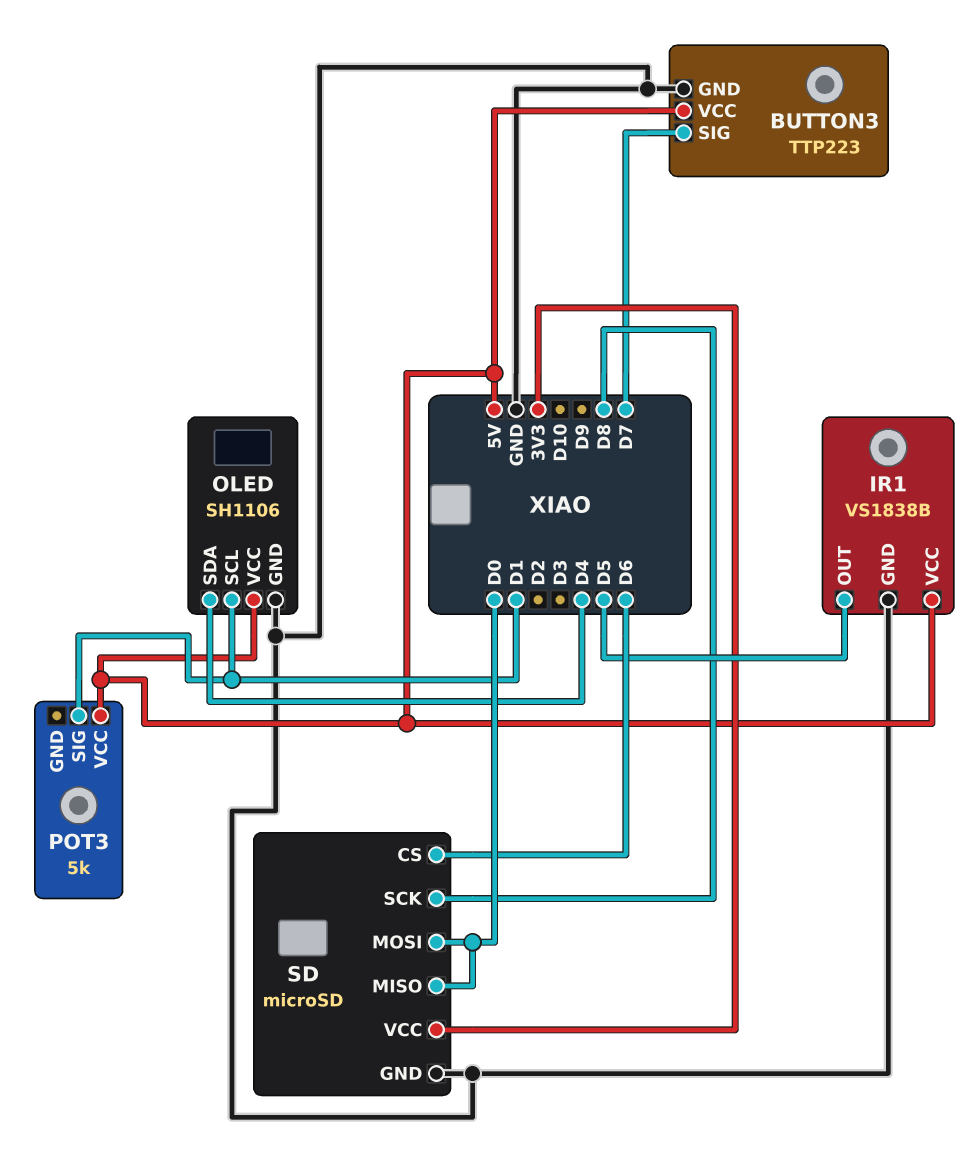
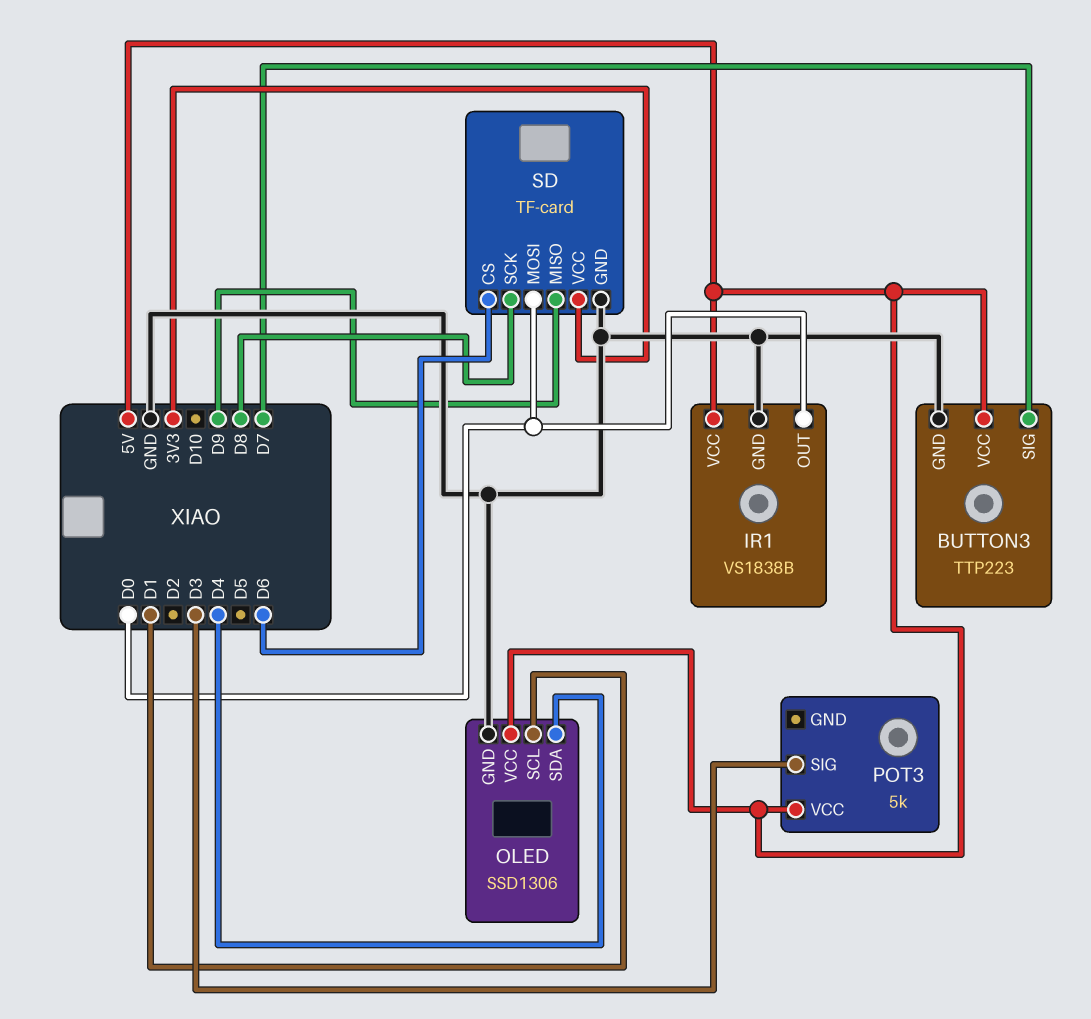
IR1 pin OUT: D5 -> D0
OLED: SH1106 -> SSD1306
POT3 pin SIG: D1 -> D3
SD: microSD -> TF-card
SD pin MISO: D0 -> D9

